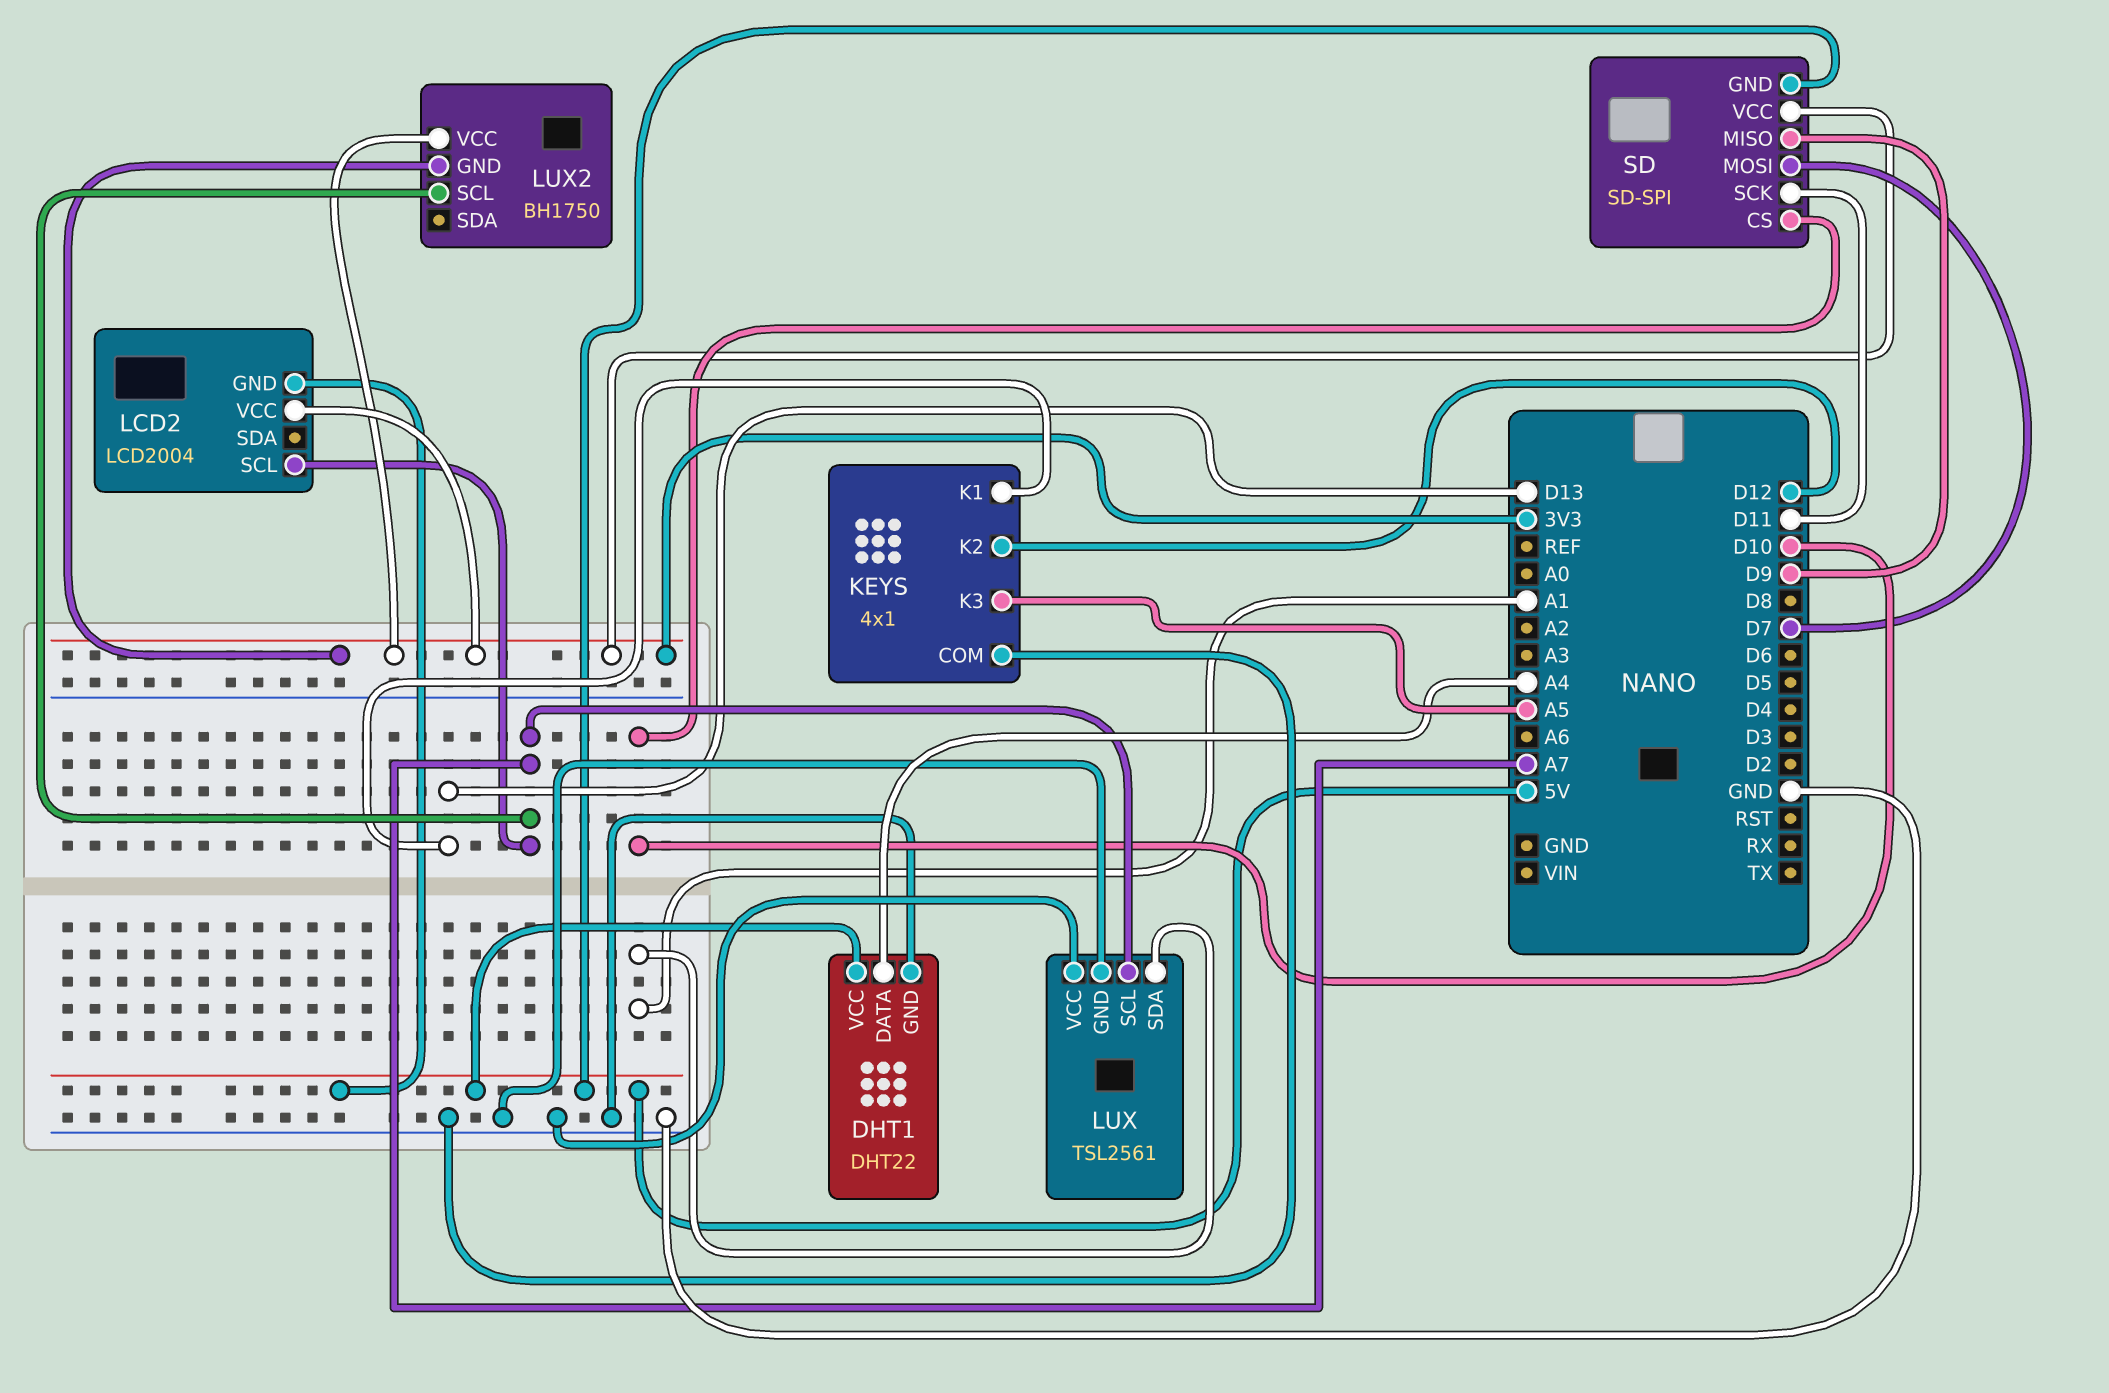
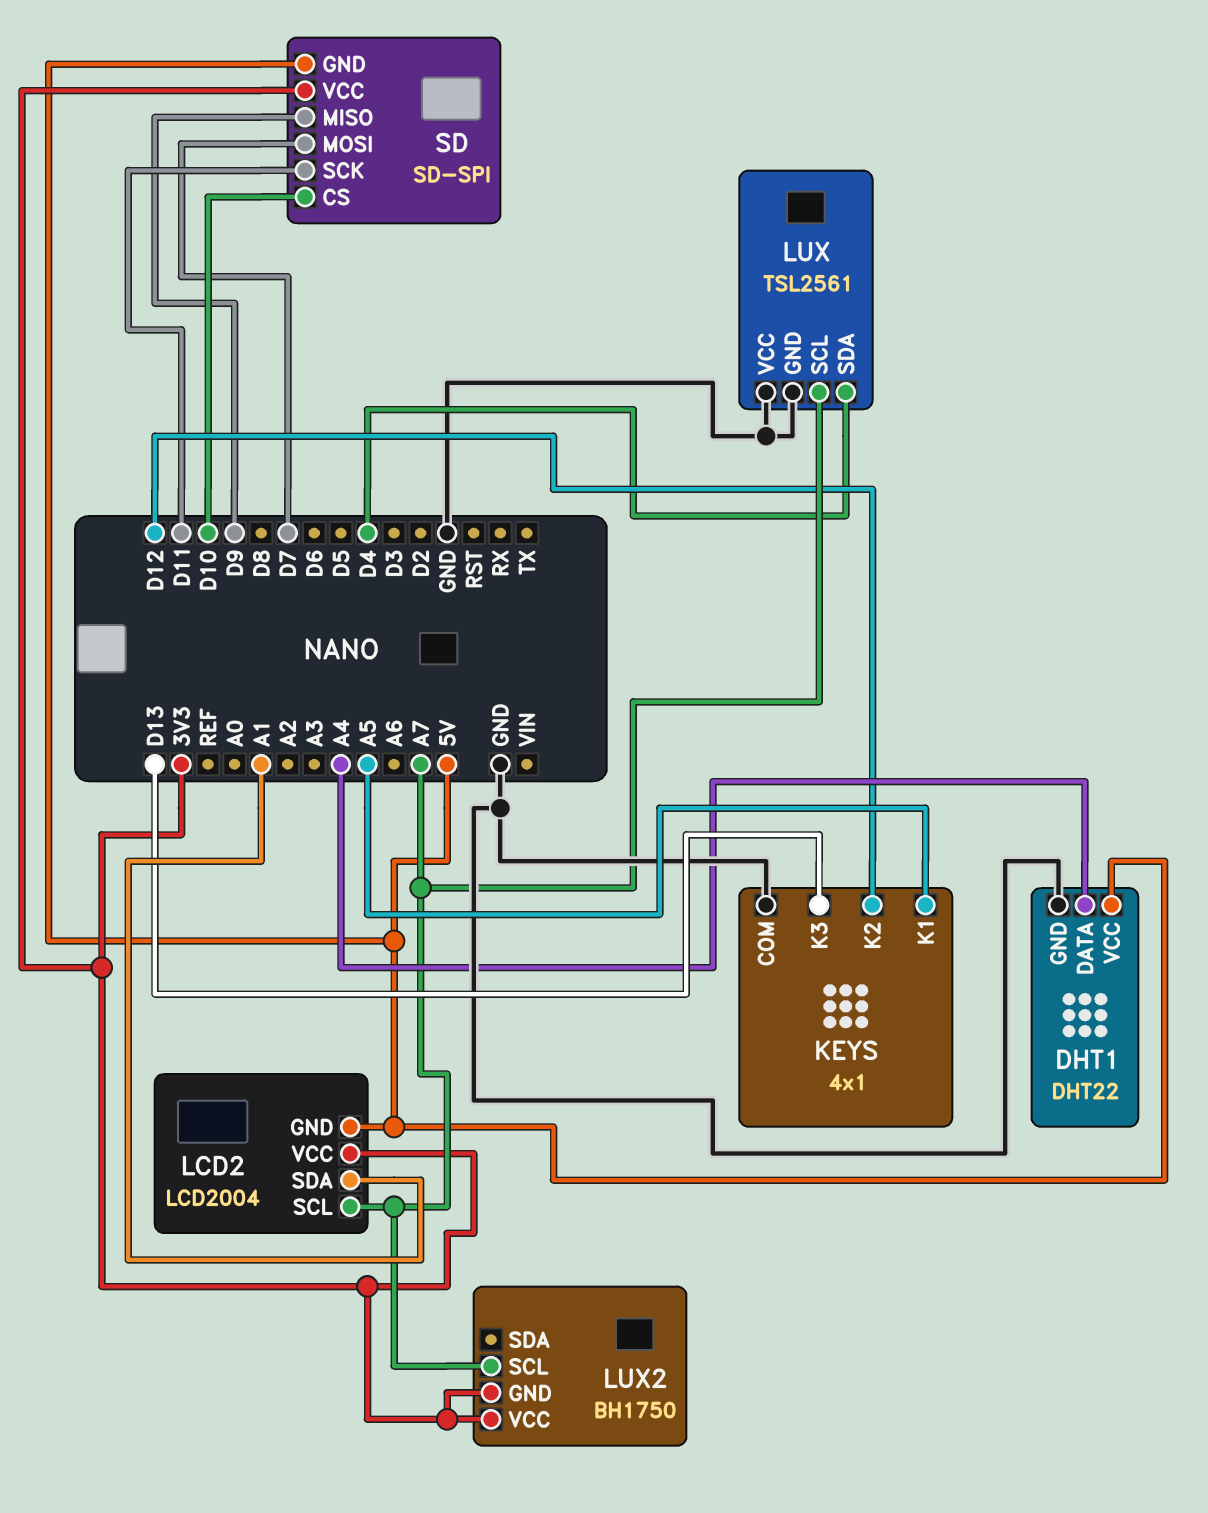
KEYS pin K1: D13 -> A5
KEYS pin K3: A5 -> D13
LCD2 pin SDA: none -> A1
LUX pin SDA: A1 -> D4

